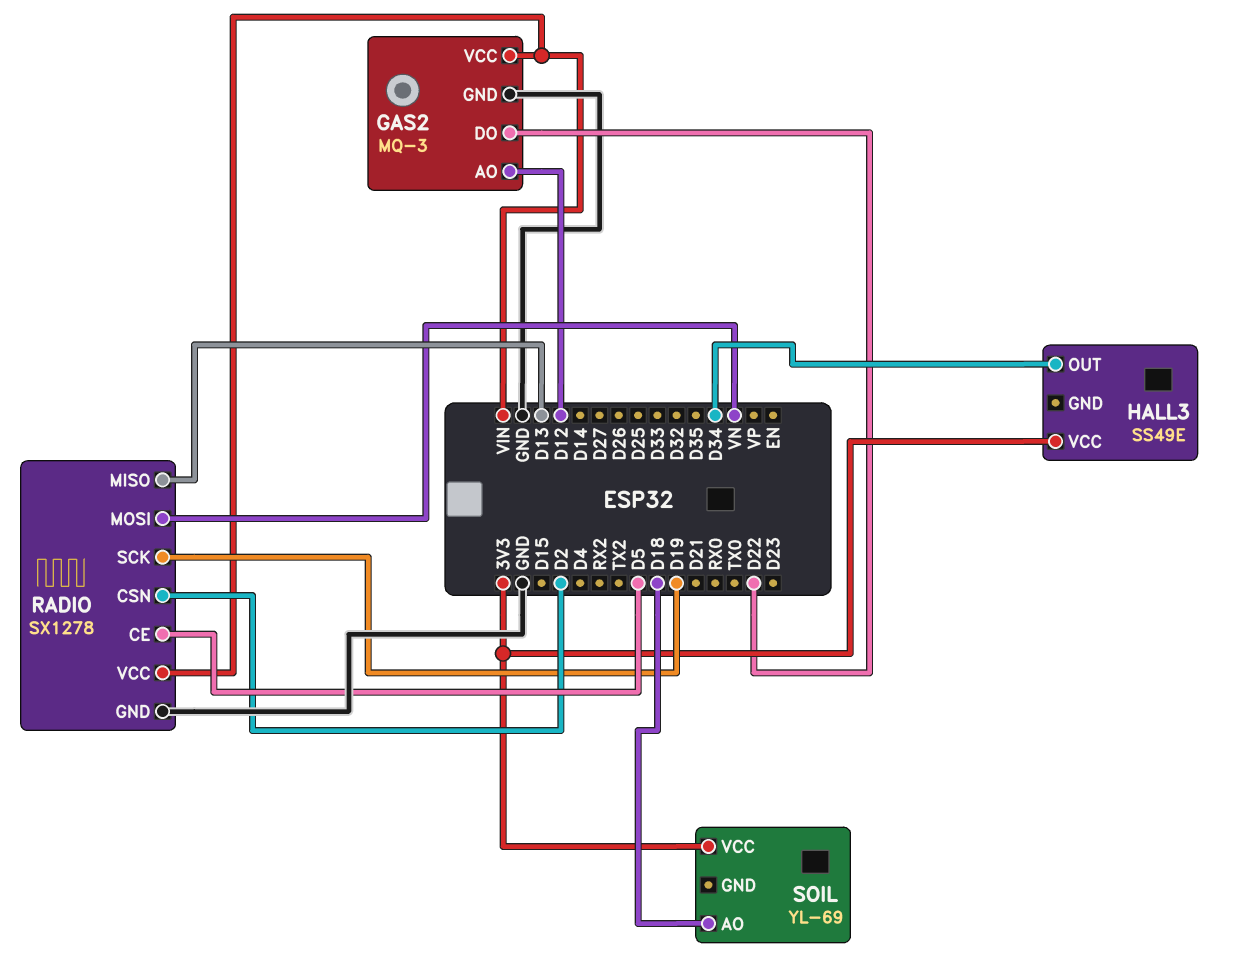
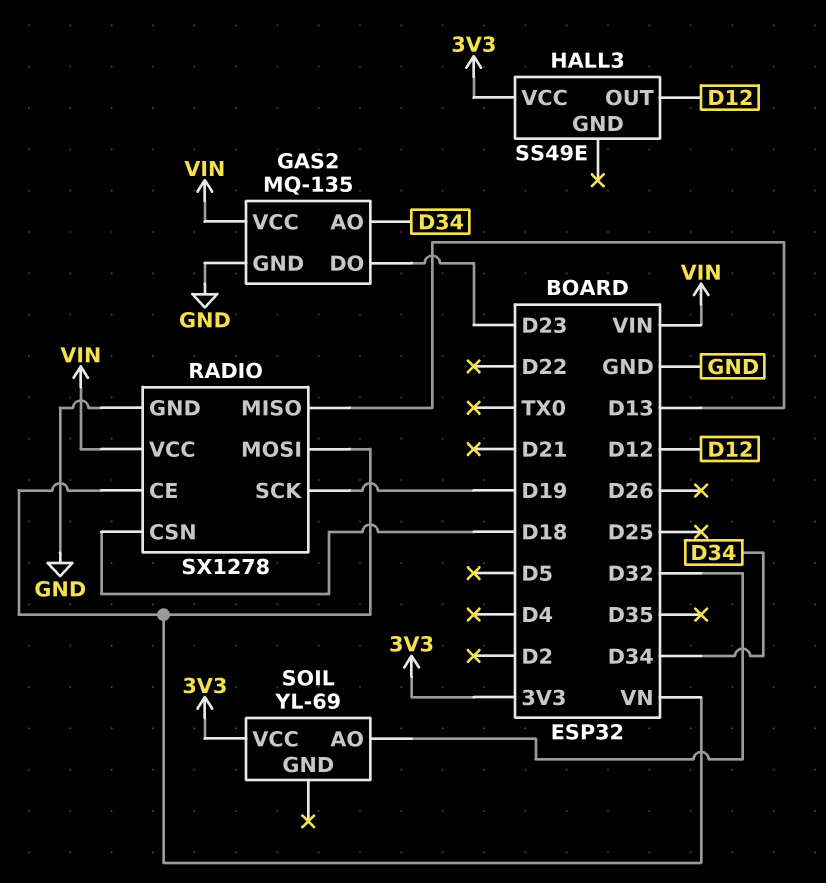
GAS2: MQ-3 -> MQ-135
GAS2 pin AO: D12 -> D34
GAS2 pin DO: D22 -> D23
HALL3 pin OUT: D34 -> D12
RADIO pin CE: D5 -> VN
RADIO pin CSN: D2 -> D18
SOIL pin AO: D18 -> D32

